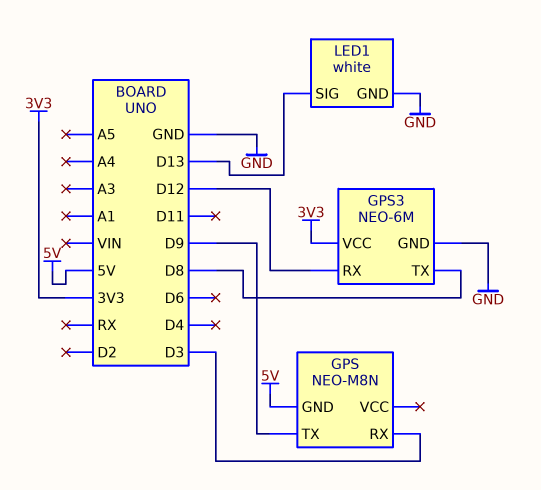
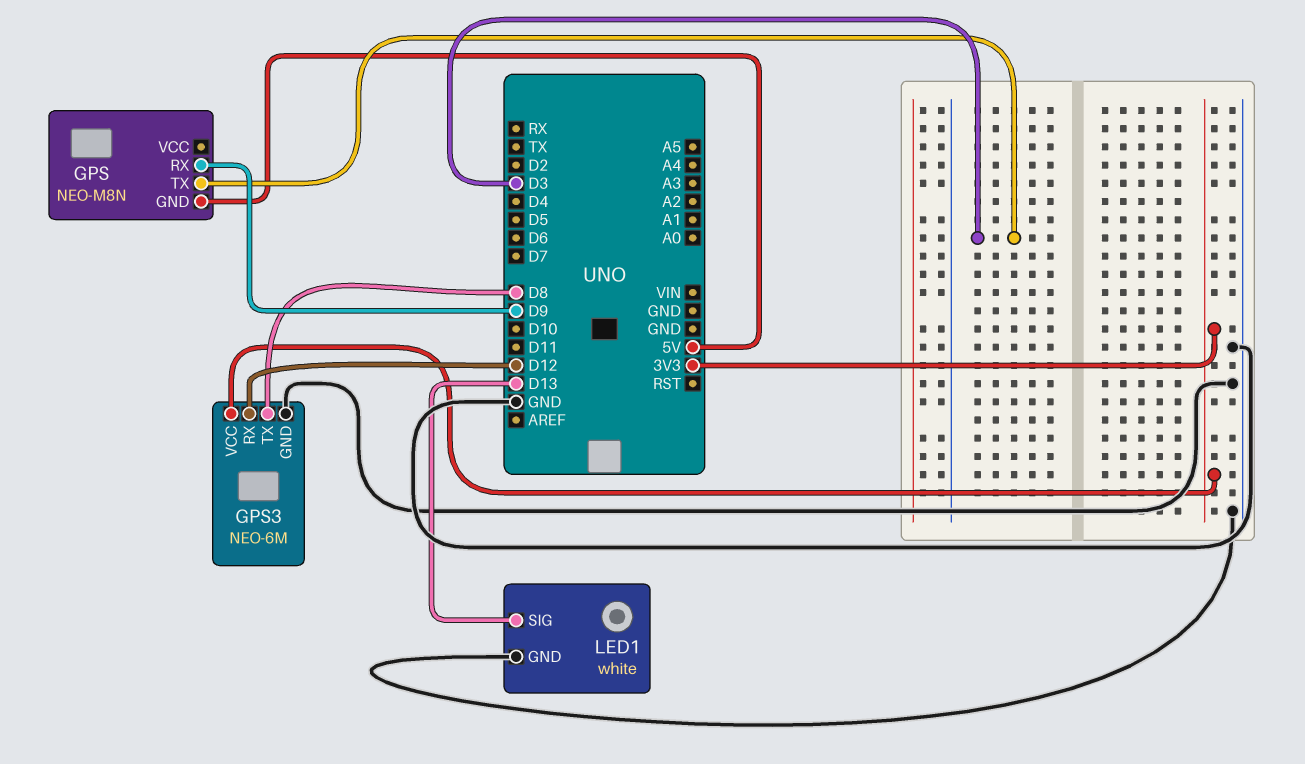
GPS pin RX: D3 -> D9
GPS pin TX: D9 -> D3

